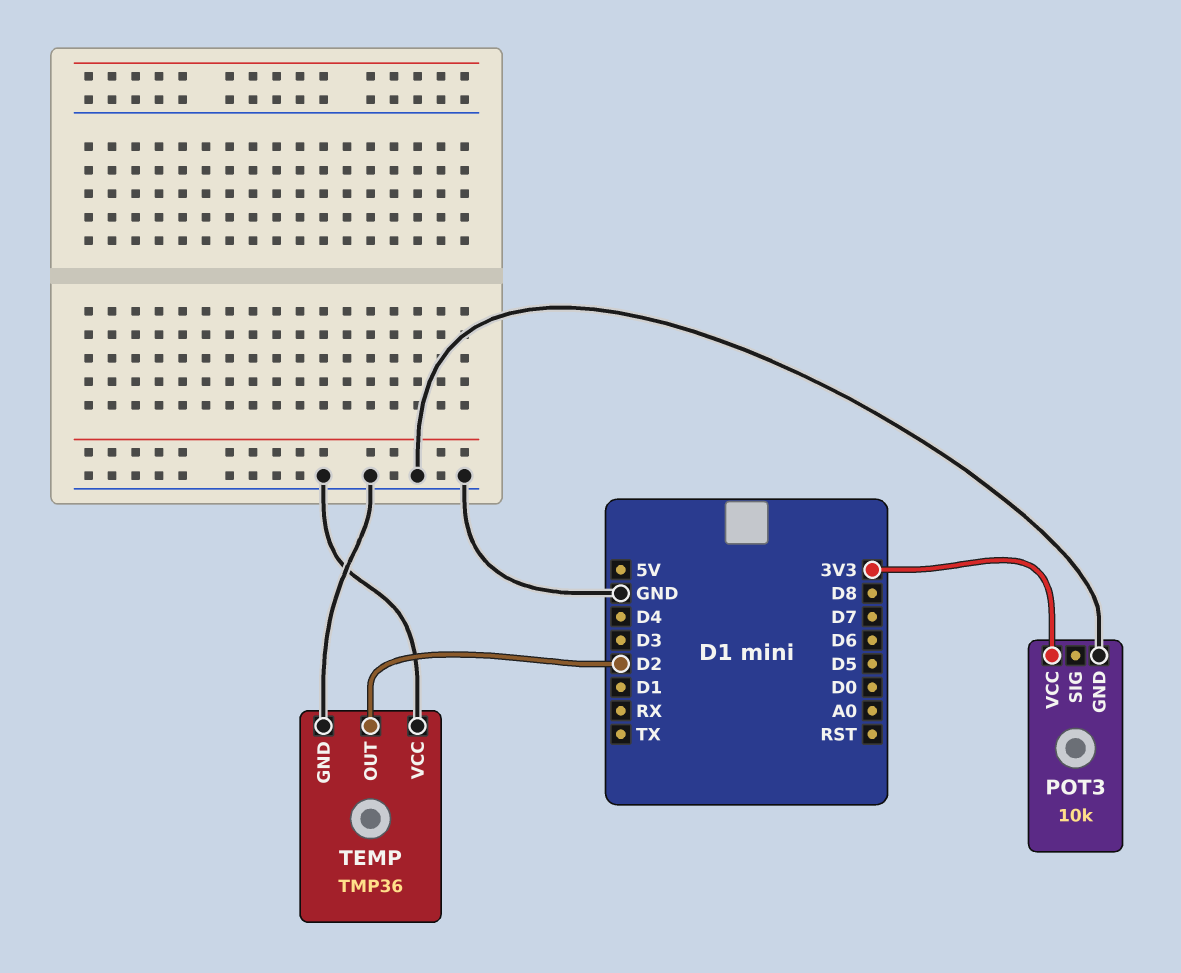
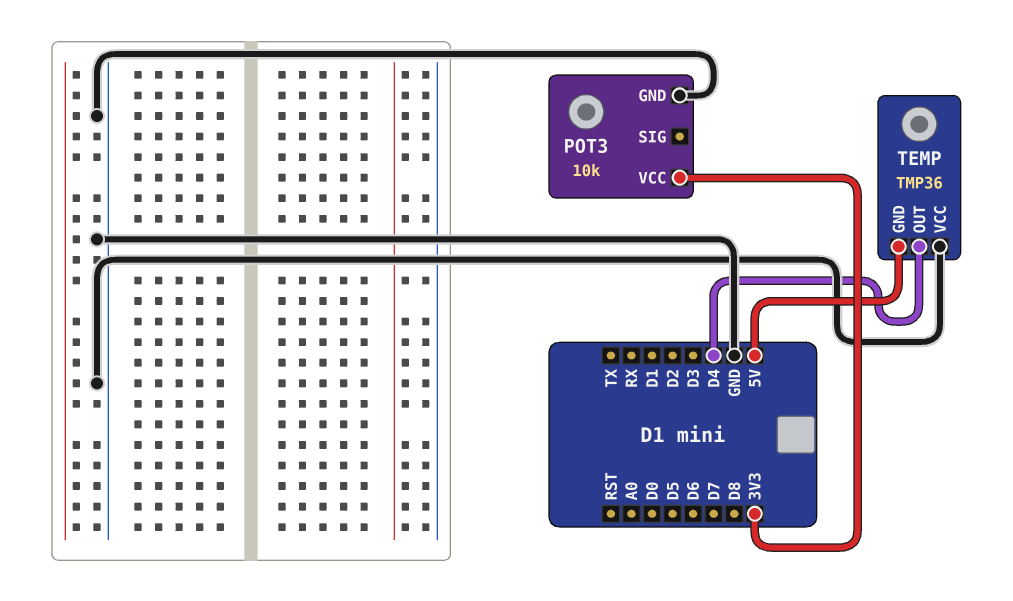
TEMP pin GND: GND -> 5V
TEMP pin OUT: D2 -> D4

